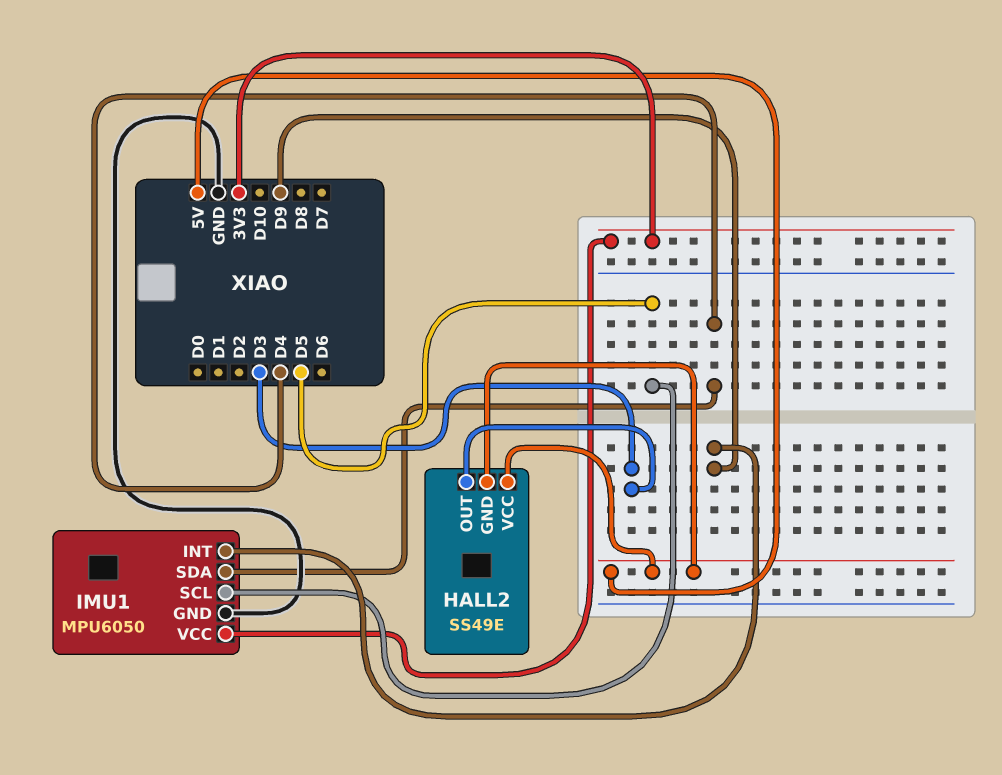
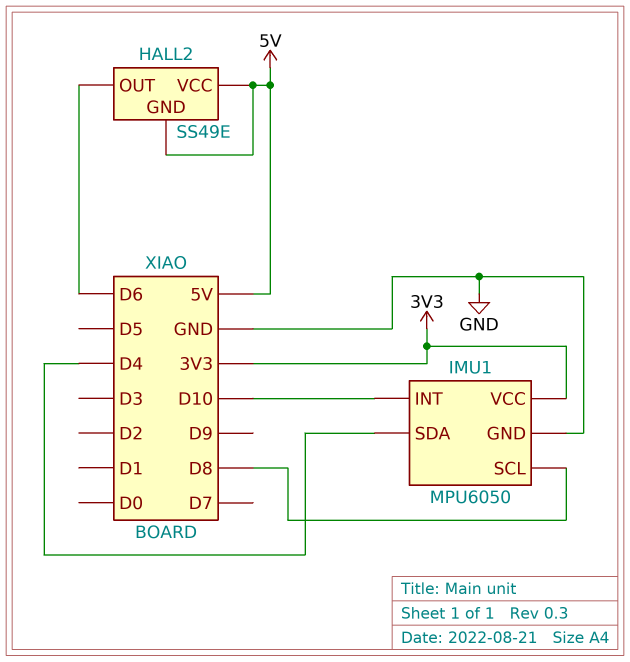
HALL2 pin OUT: D3 -> D6
IMU1 pin INT: D9 -> D10
IMU1 pin SCL: D5 -> D8

